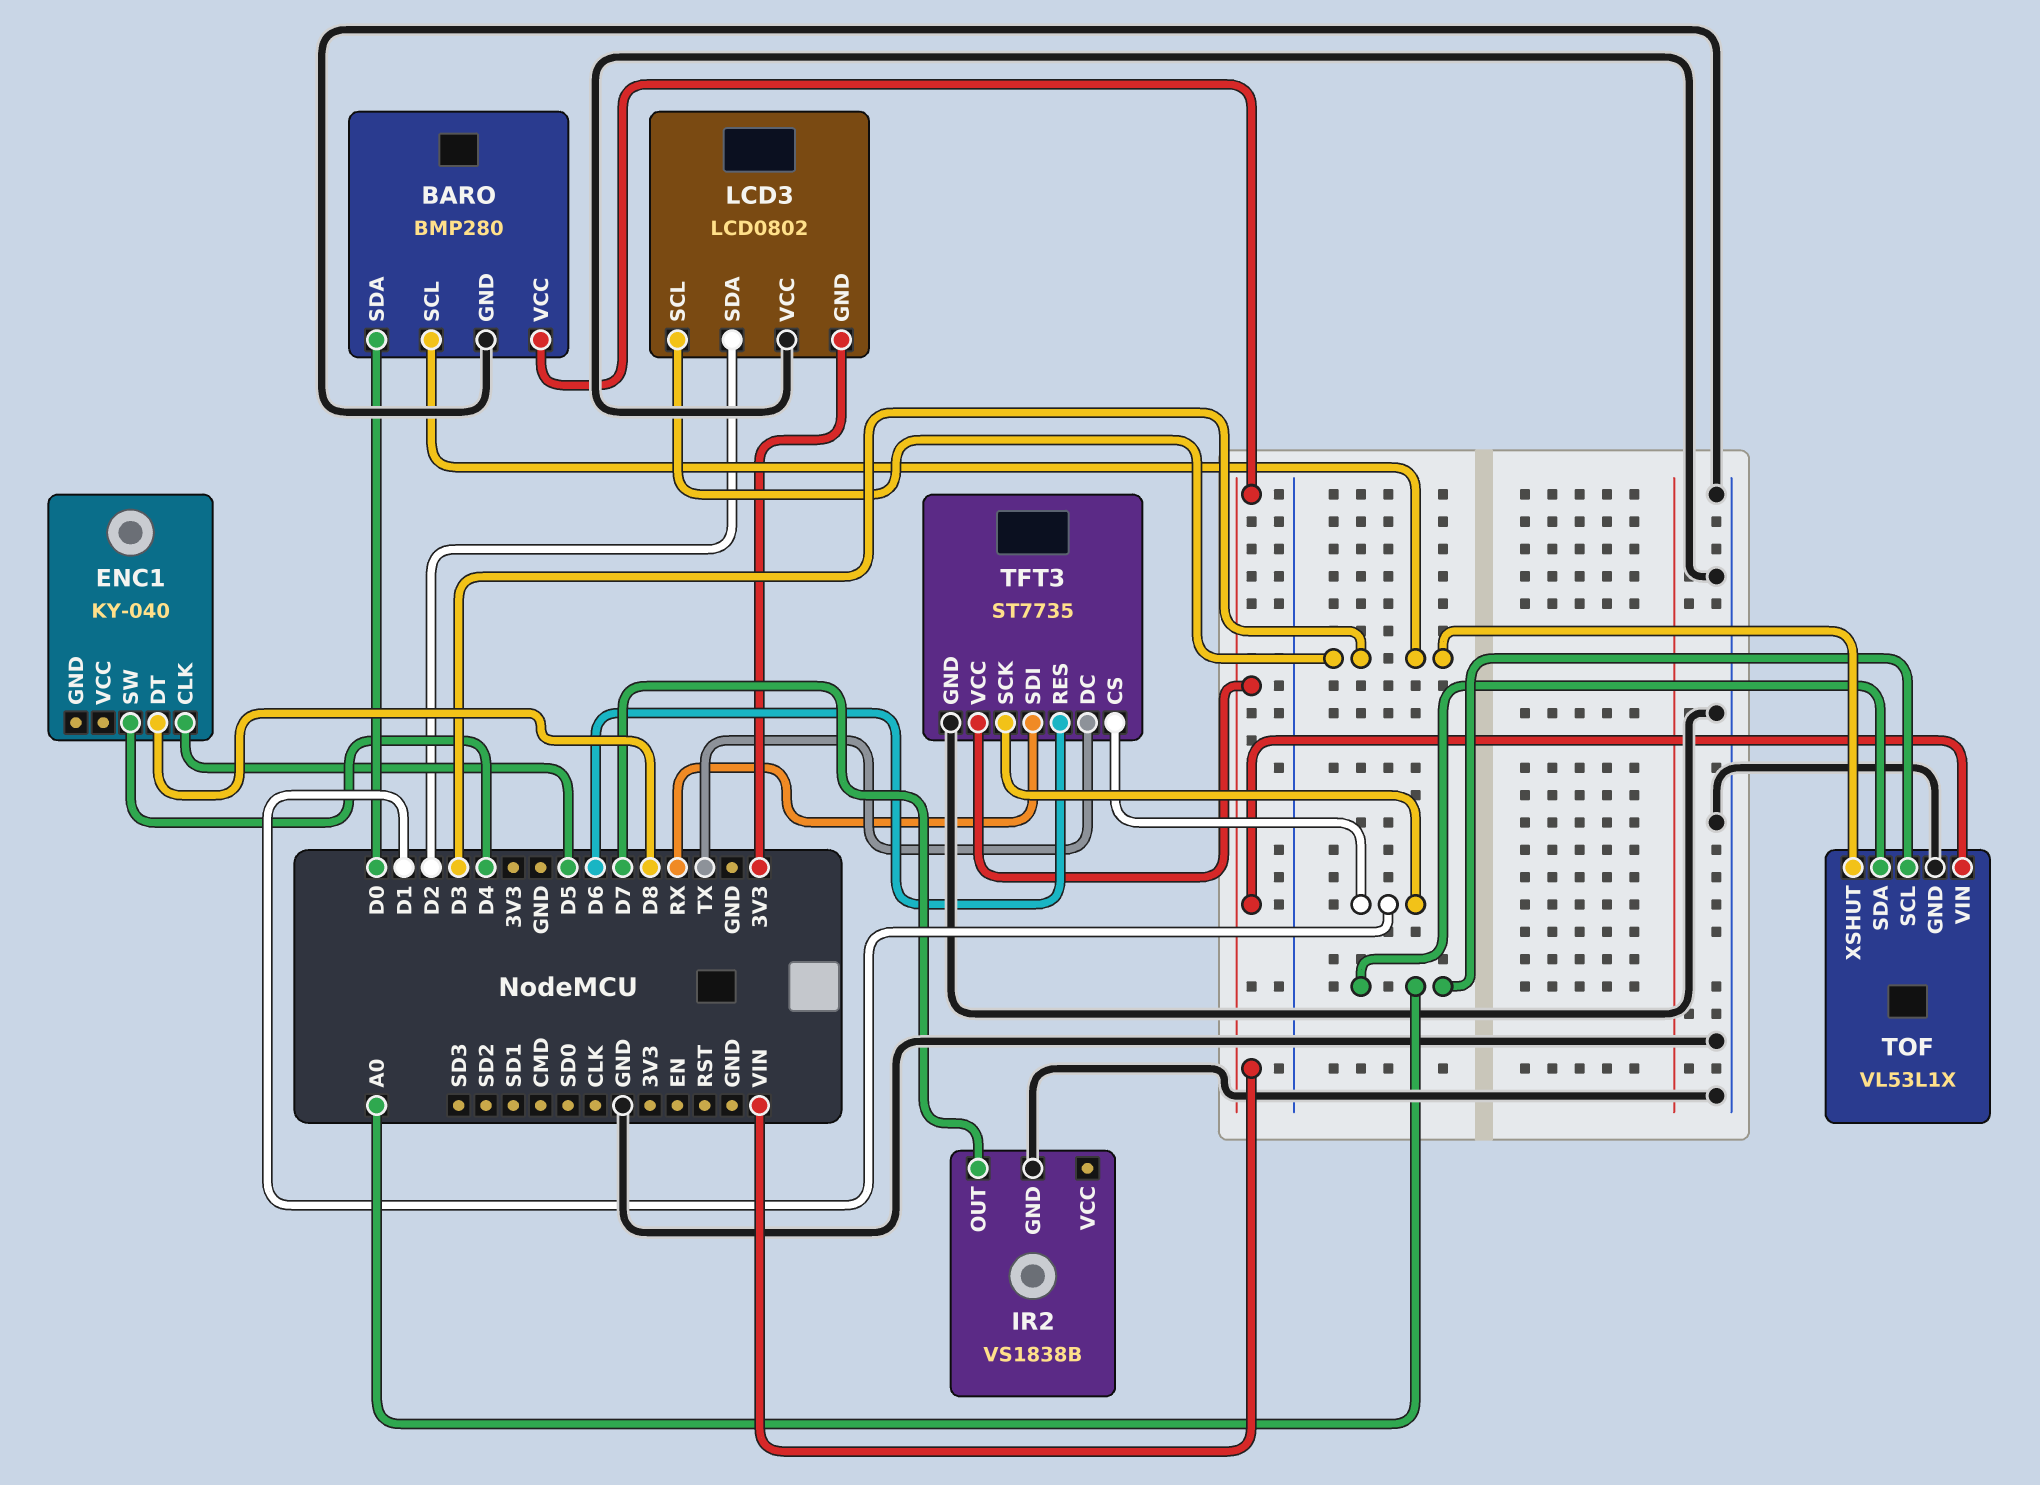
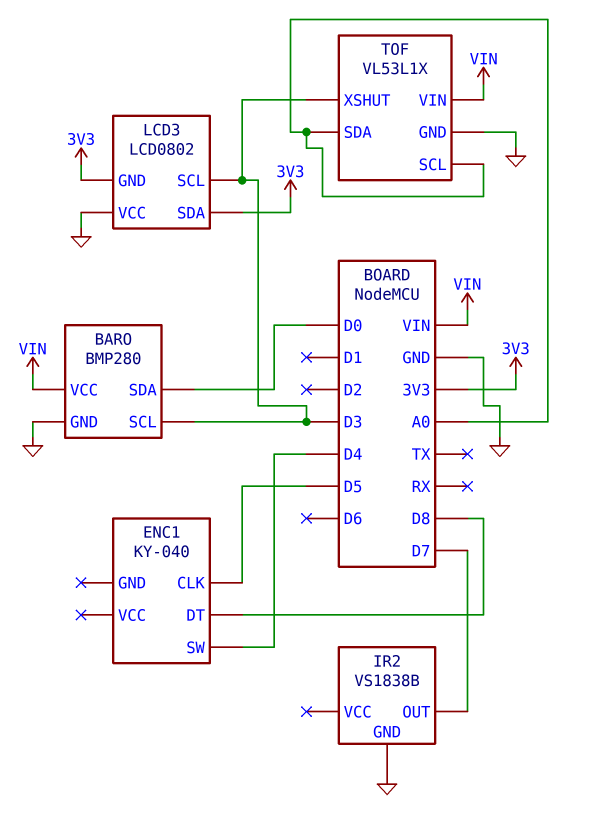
LCD3 pin SDA: D2 -> 3V3
TFT3: ST7735 -> none
TFT3 pin CS: D1 -> none
TFT3 pin DC: TX -> none
TFT3 pin GND: GND -> none
TFT3 pin RES: D6 -> none
TFT3 pin SCK: D1 -> none
TFT3 pin SDI: RX -> none
TFT3 pin VCC: VIN -> none

